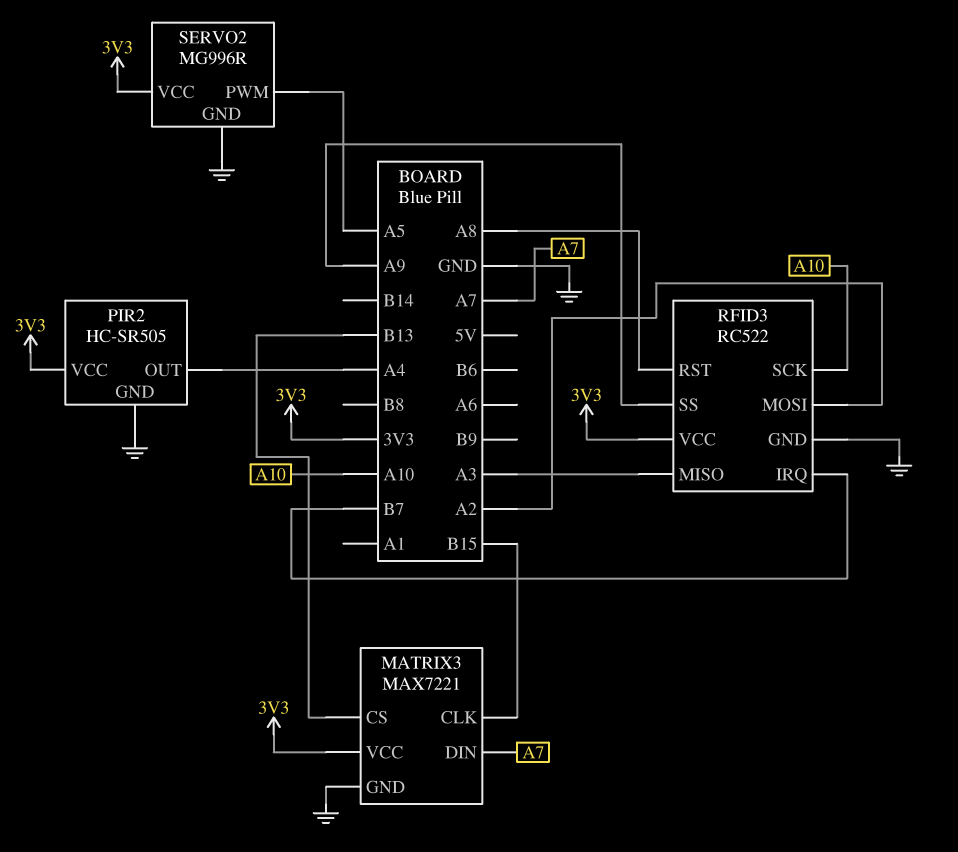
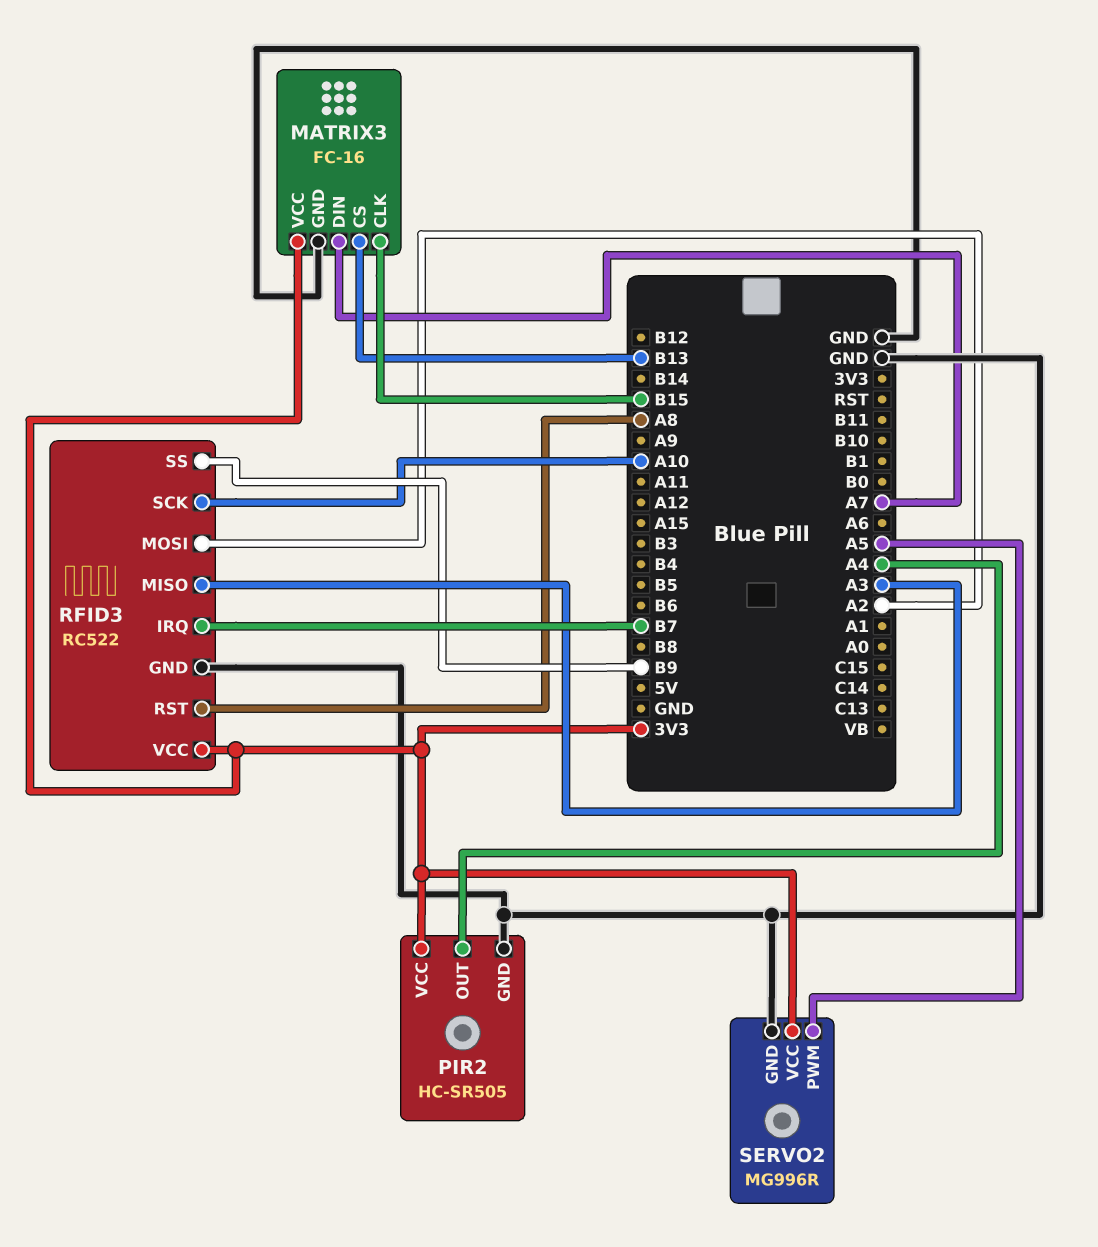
MATRIX3: MAX7221 -> FC-16
RFID3 pin SS: A9 -> B9

